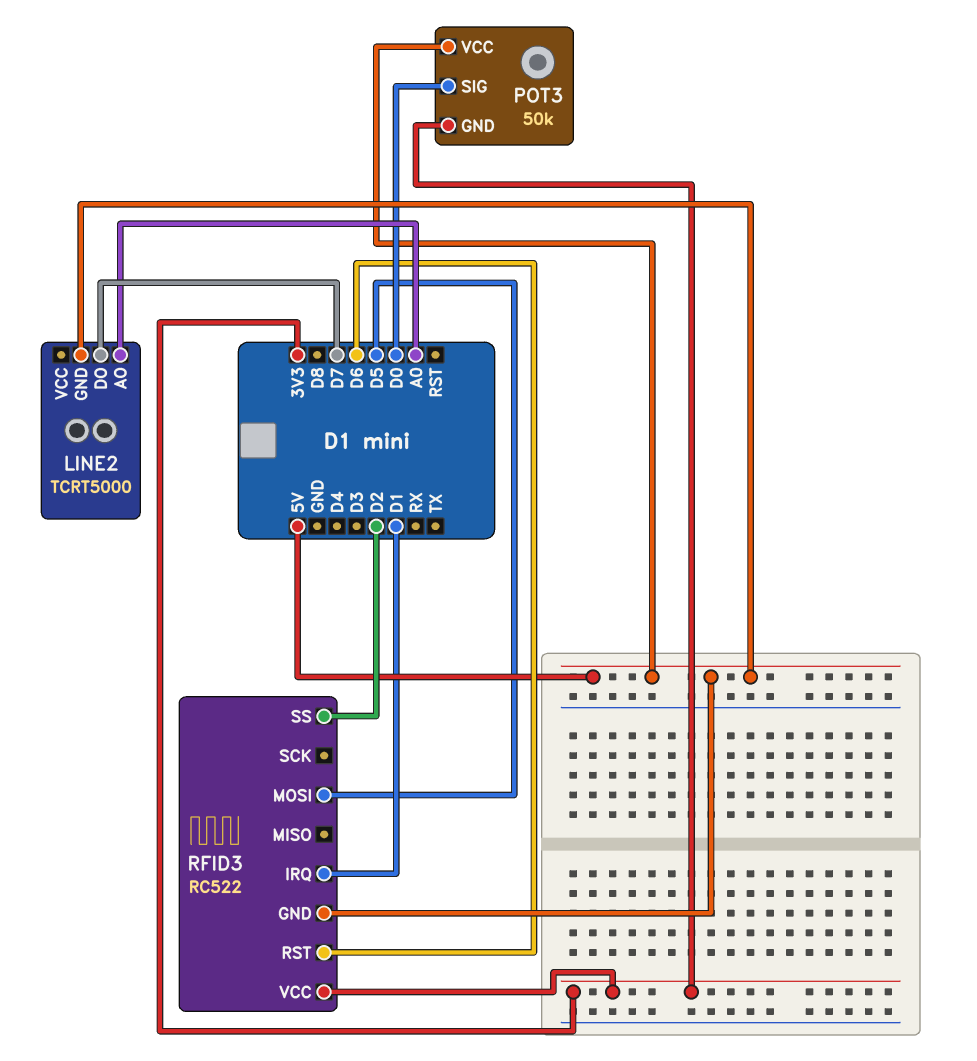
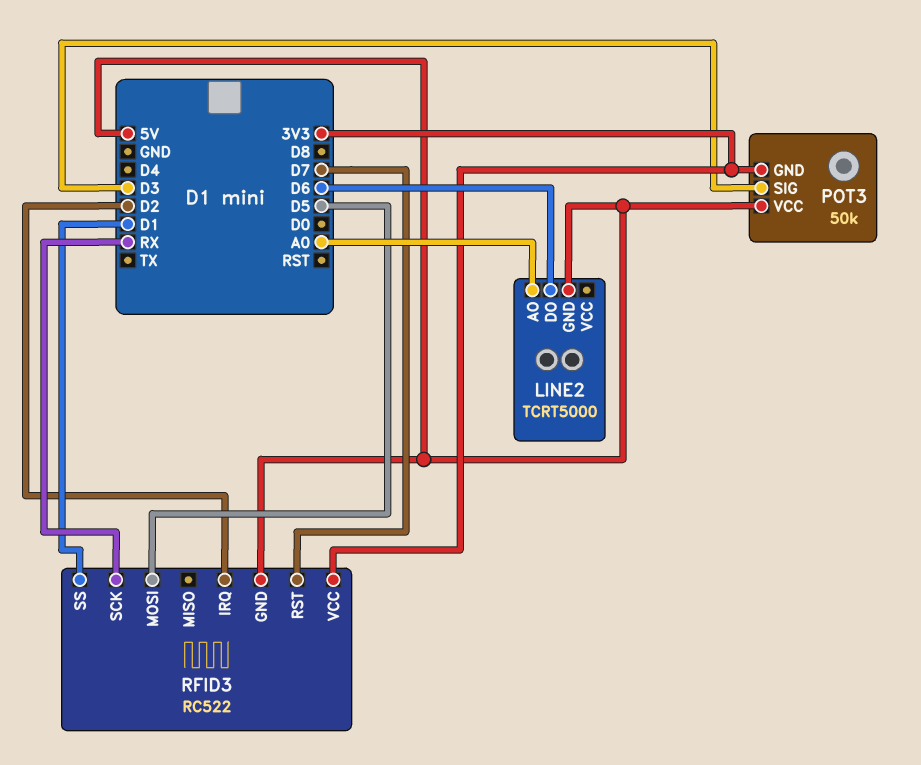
LINE2 pin DO: D7 -> D6
POT3 pin SIG: D0 -> D3
RFID3 pin IRQ: D1 -> D2
RFID3 pin RST: D6 -> D7
RFID3 pin SCK: none -> RX
RFID3 pin SS: D2 -> D1

